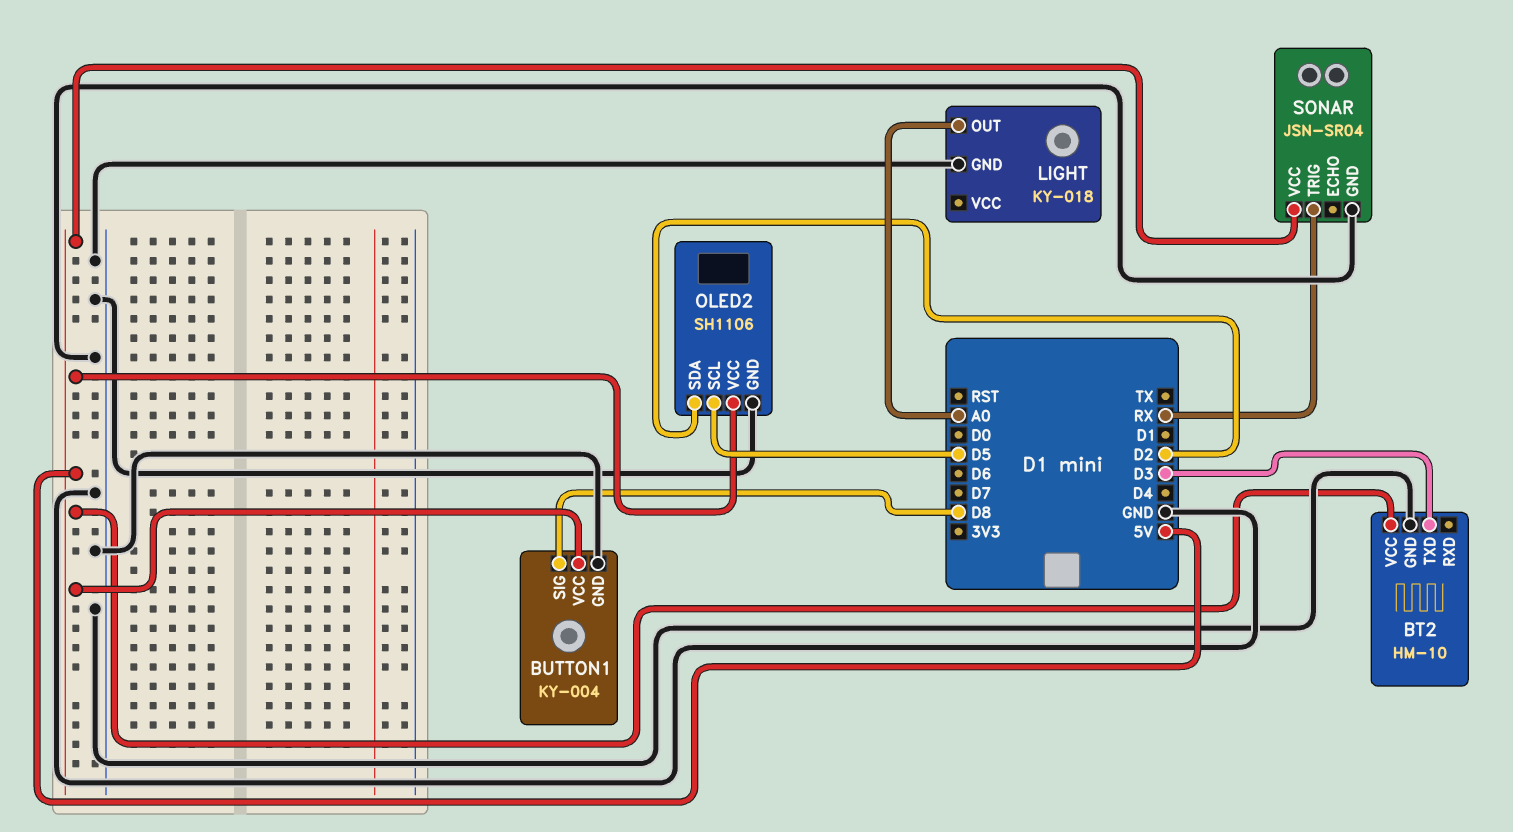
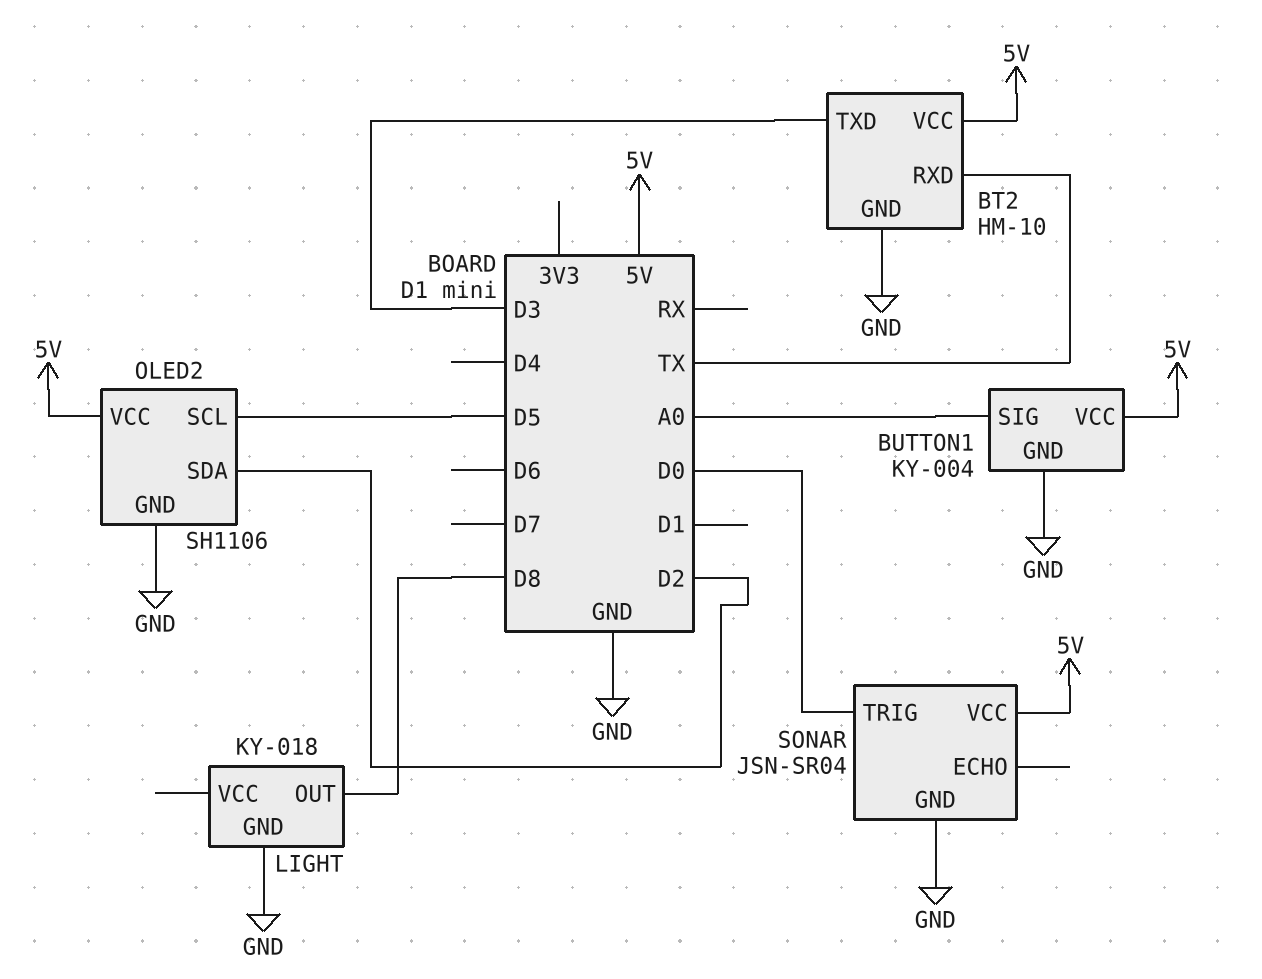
BT2 pin RXD: none -> TX
BUTTON1 pin SIG: D8 -> A0
LIGHT pin OUT: A0 -> D8
SONAR pin TRIG: RX -> D0

